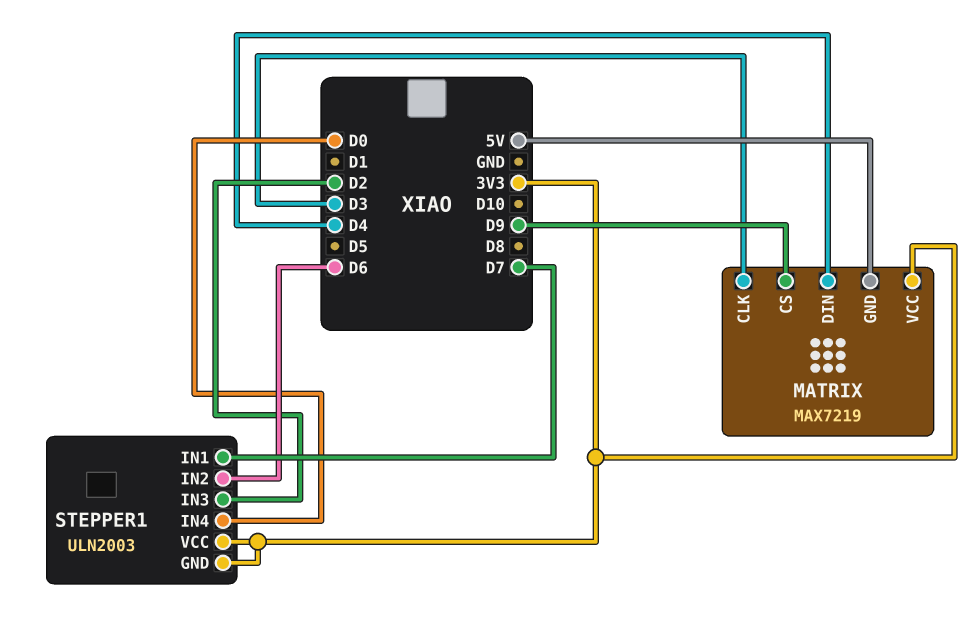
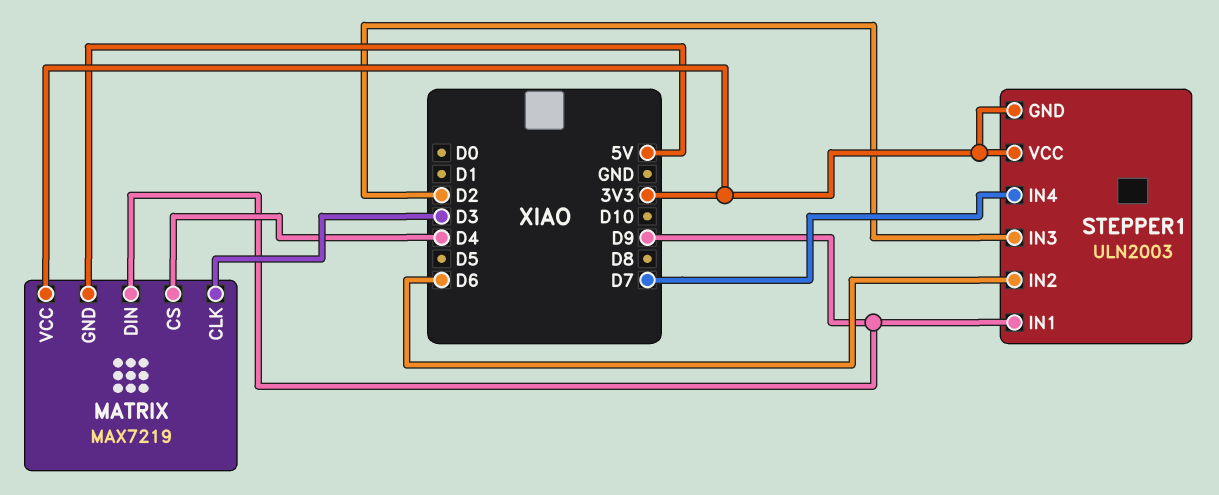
MATRIX pin CS: D9 -> D4
MATRIX pin DIN: D4 -> D9
STEPPER1 pin IN1: D7 -> D9
STEPPER1 pin IN4: D0 -> D7

